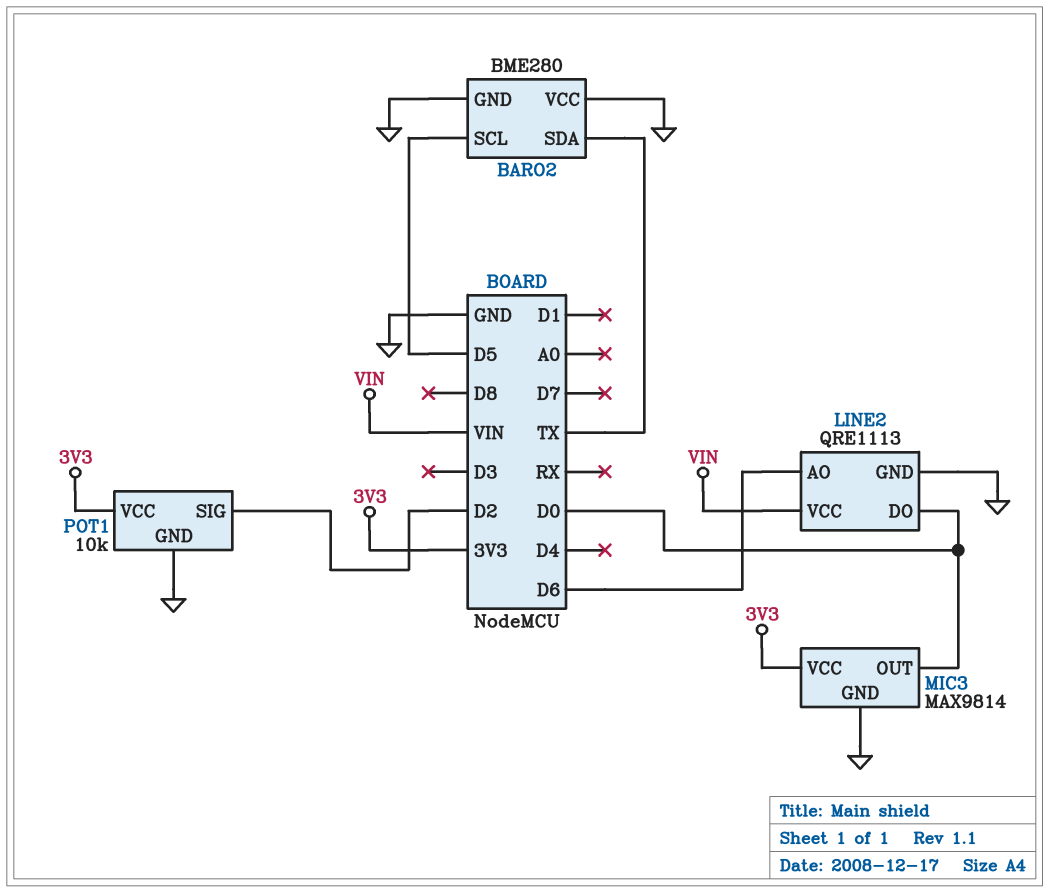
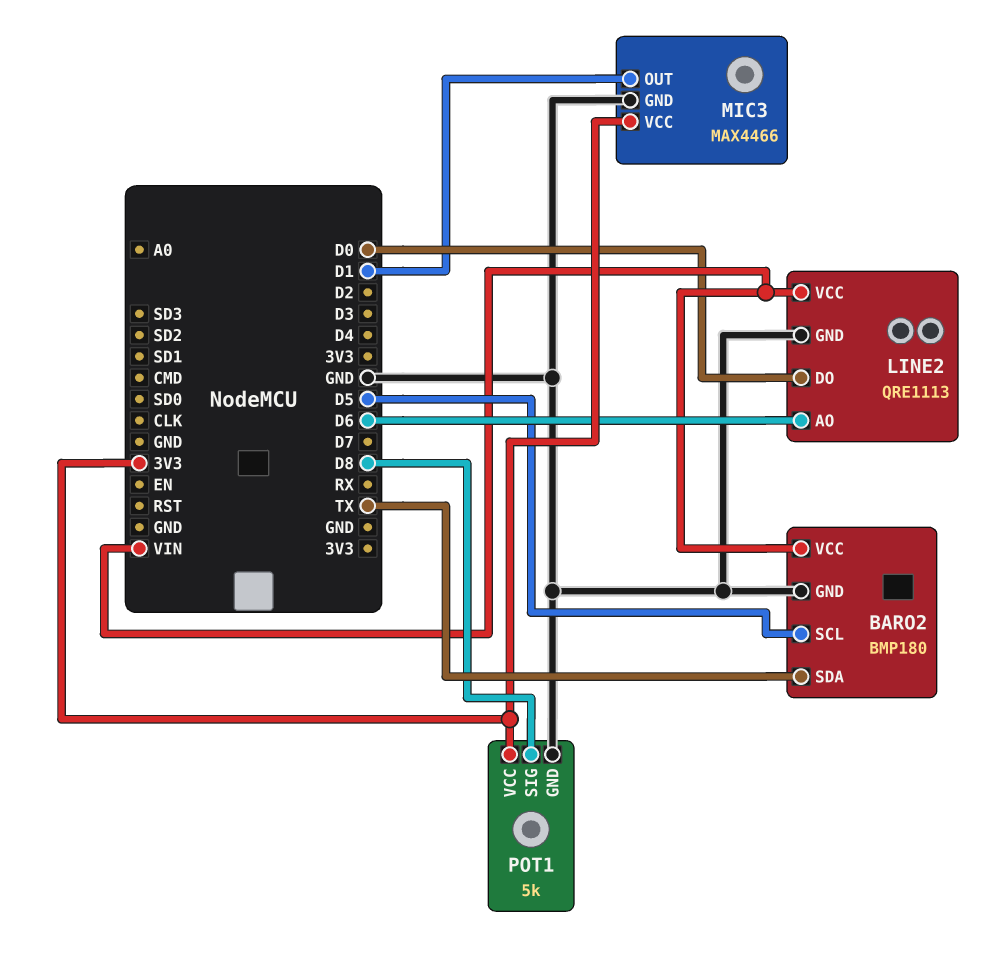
BARO2: BME280 -> BMP180
BARO2 pin VCC: GND -> VIN
MIC3: MAX9814 -> MAX4466
MIC3 pin OUT: D0 -> D1
POT1: 10k -> 5k
POT1 pin SIG: D2 -> D8

